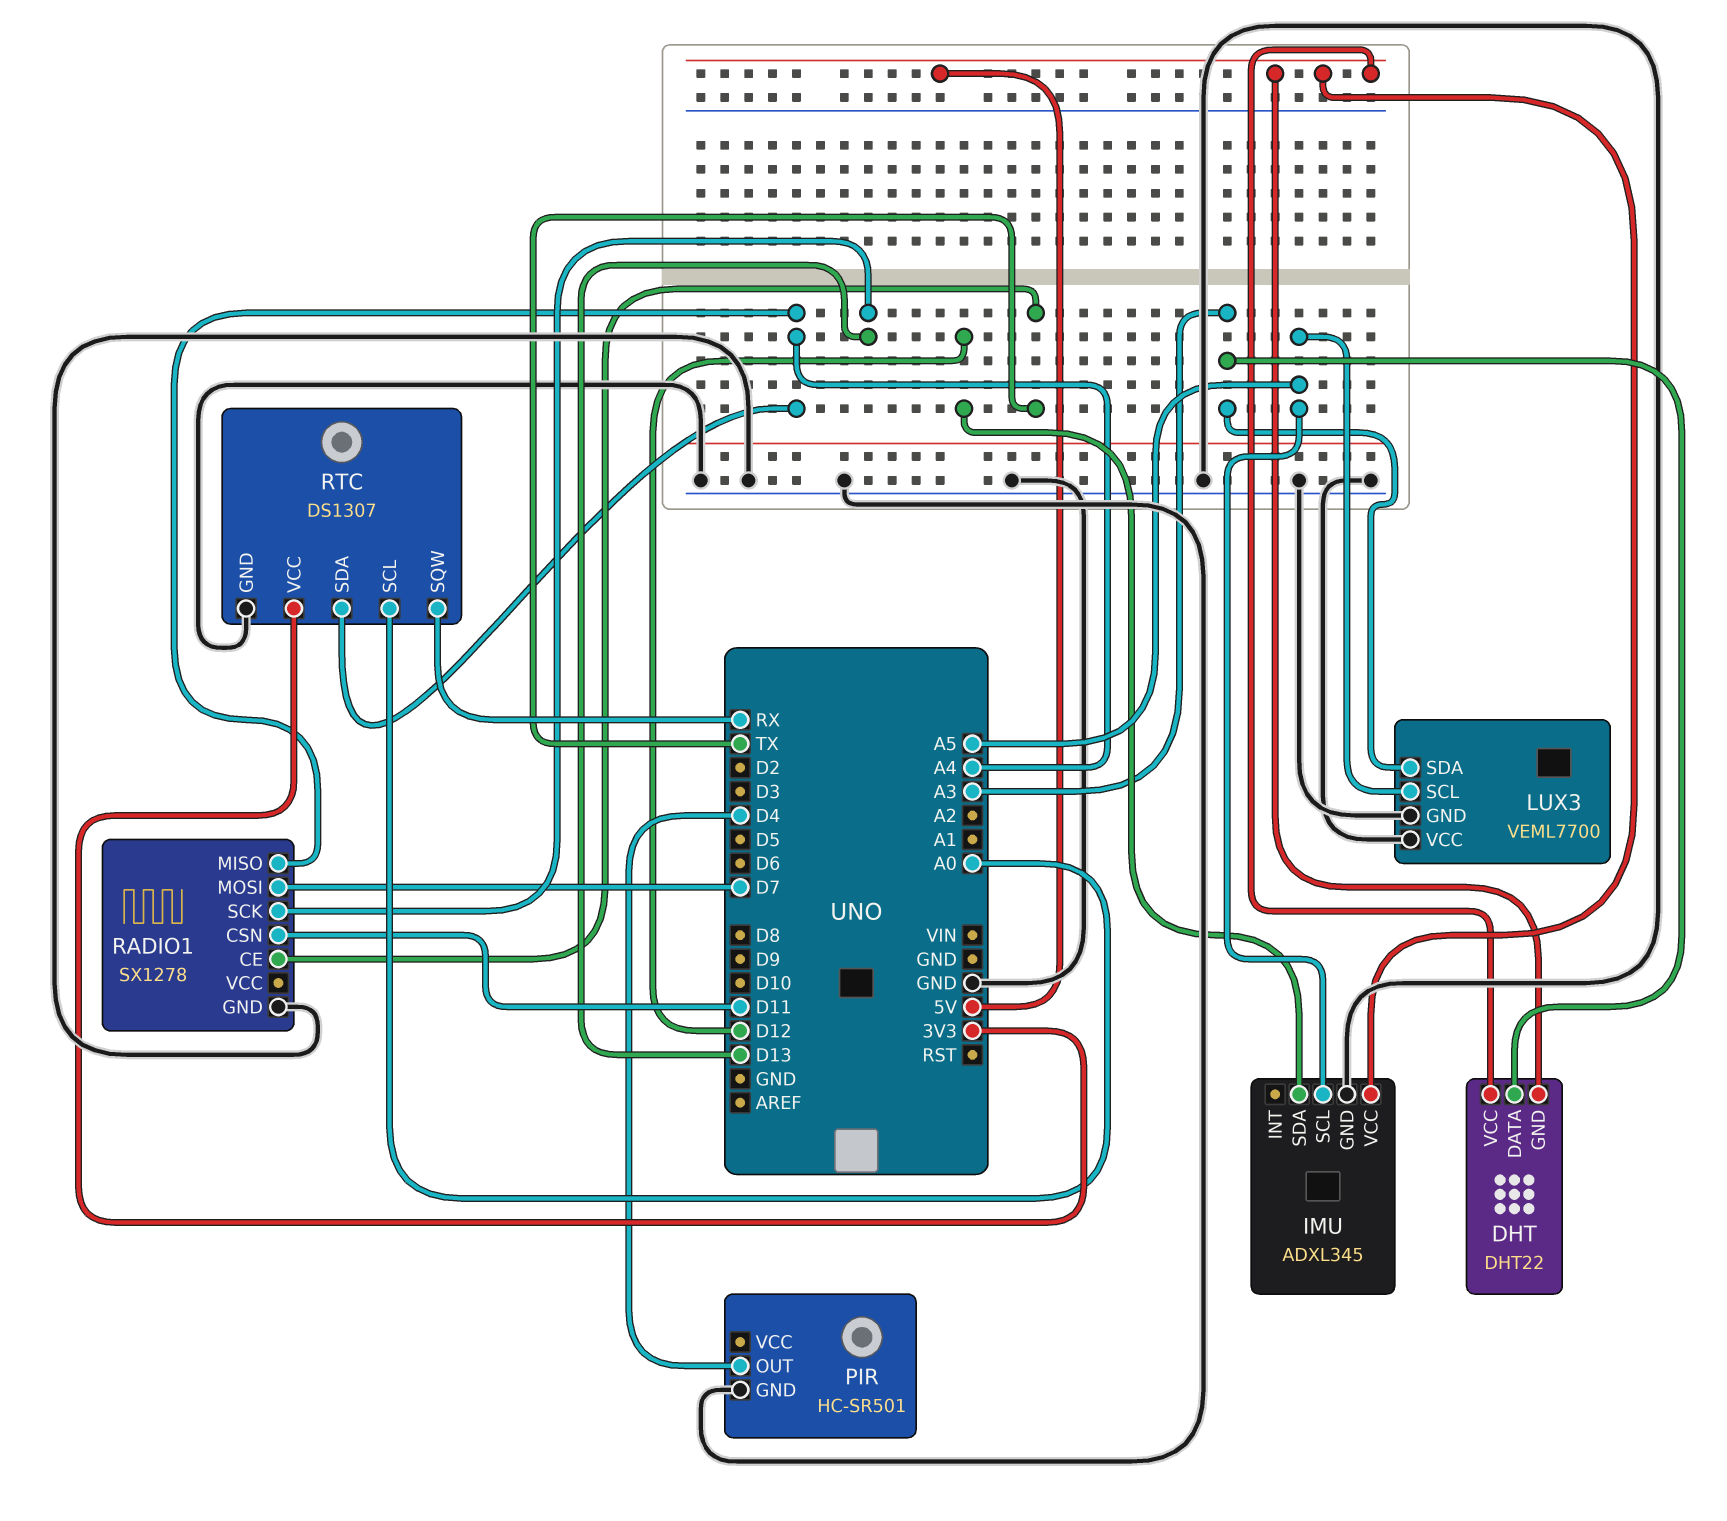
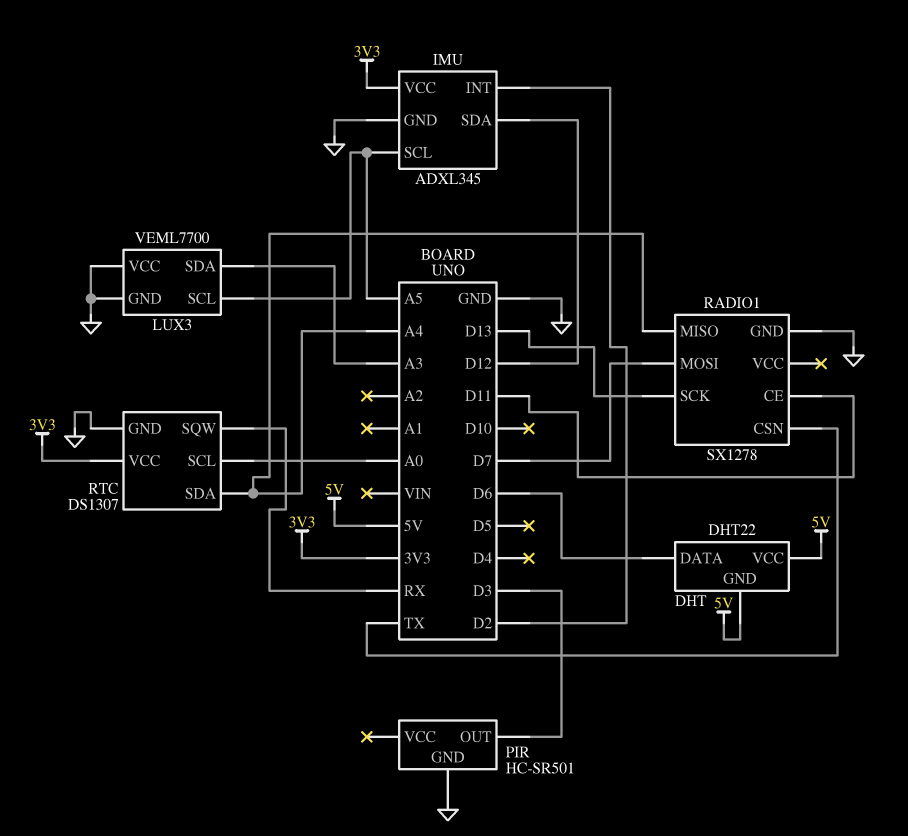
DHT pin DATA: A3 -> D6
IMU pin INT: none -> D2
IMU pin VCC: 5V -> 3V3
PIR pin OUT: D4 -> D3
RADIO1 pin CE: TX -> D11
RADIO1 pin CSN: D11 -> TX

